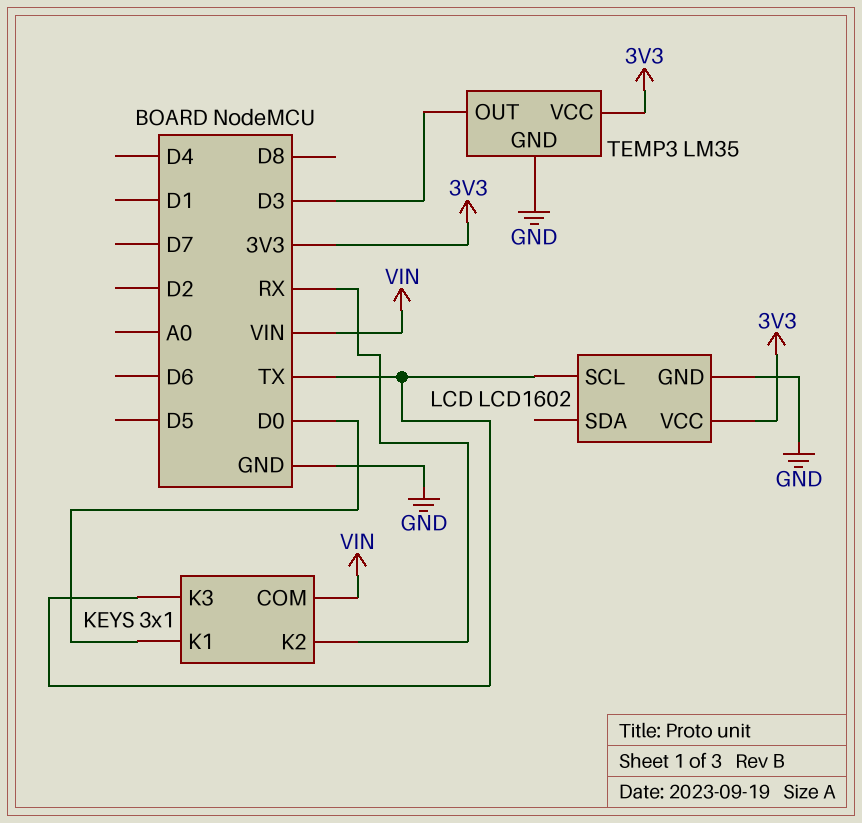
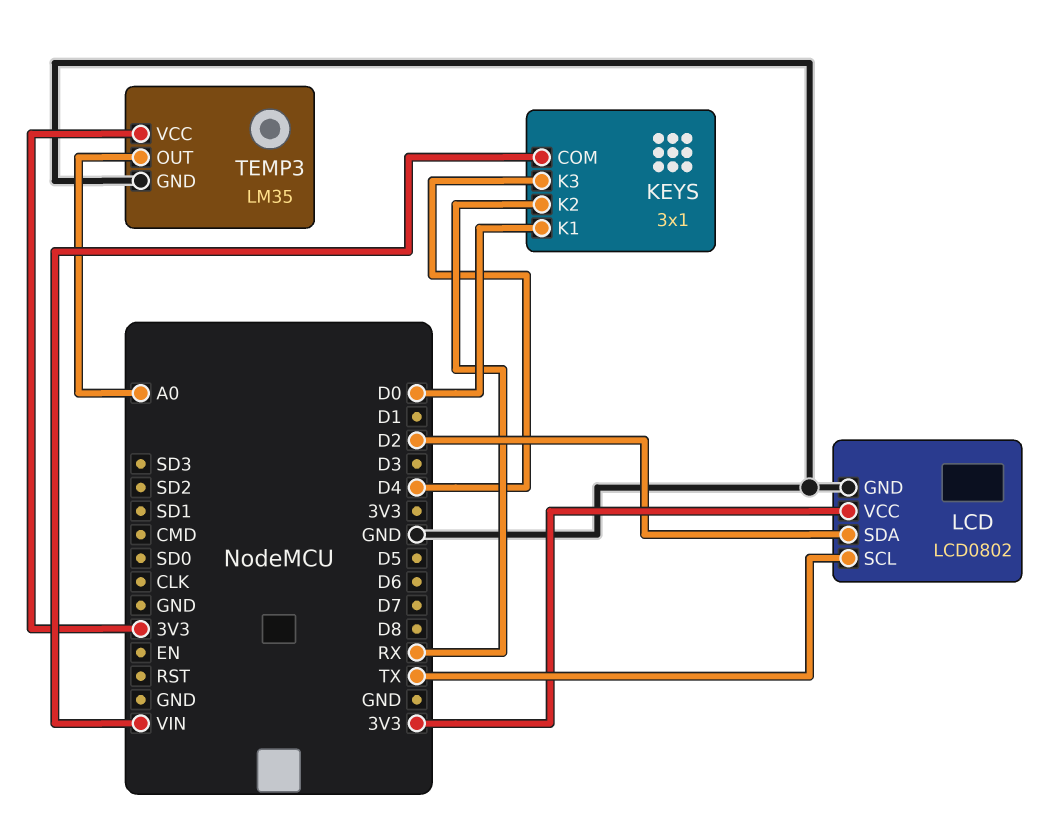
KEYS pin K3: TX -> D4
LCD: LCD1602 -> LCD0802
LCD pin SDA: none -> D2
TEMP3 pin OUT: D3 -> A0

